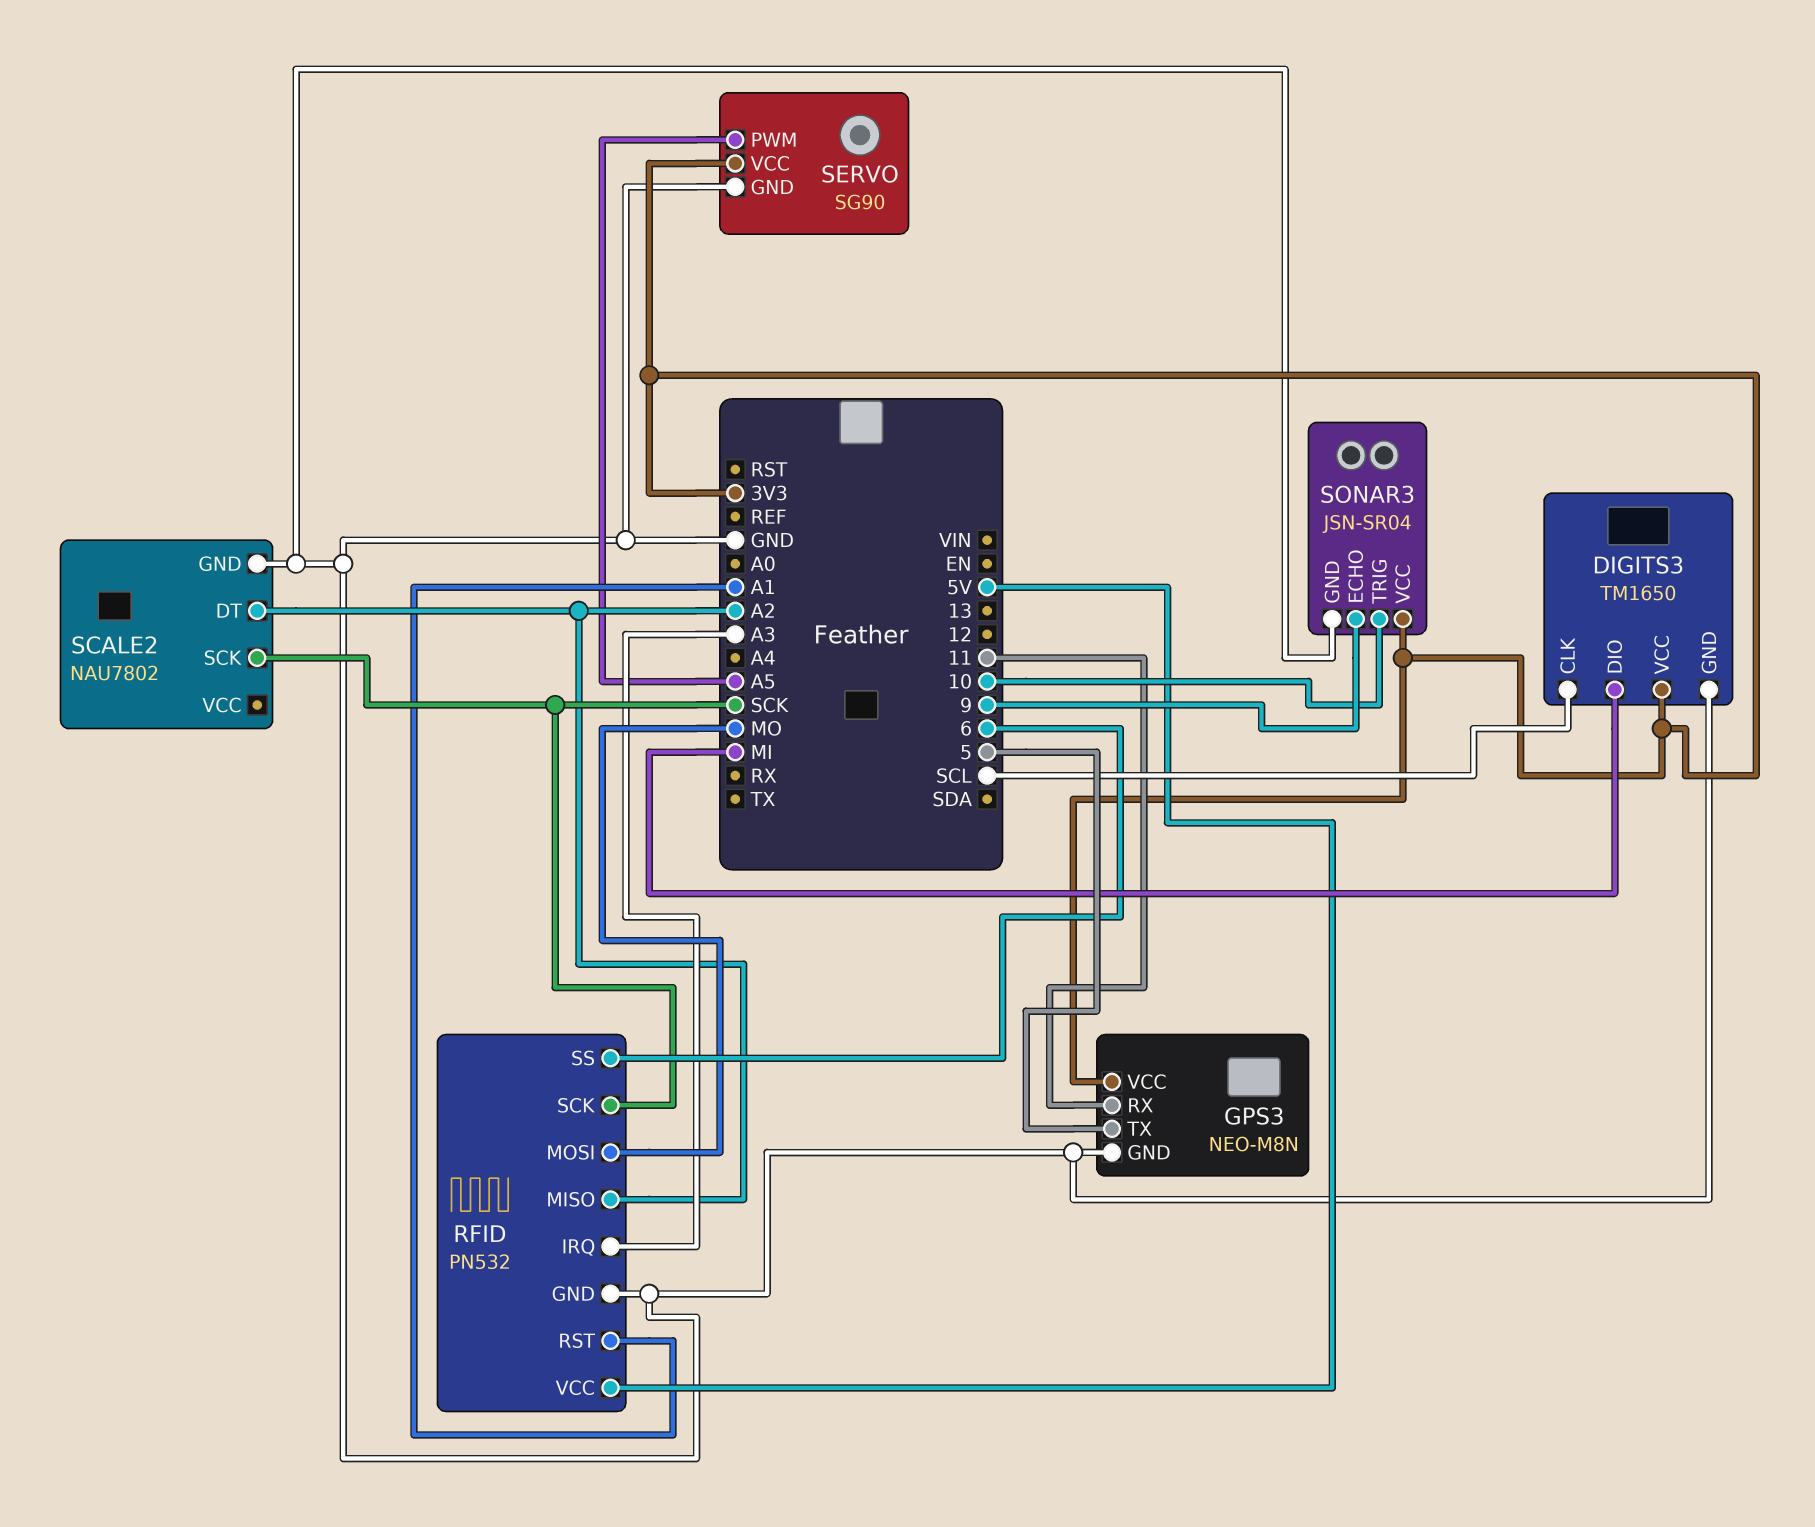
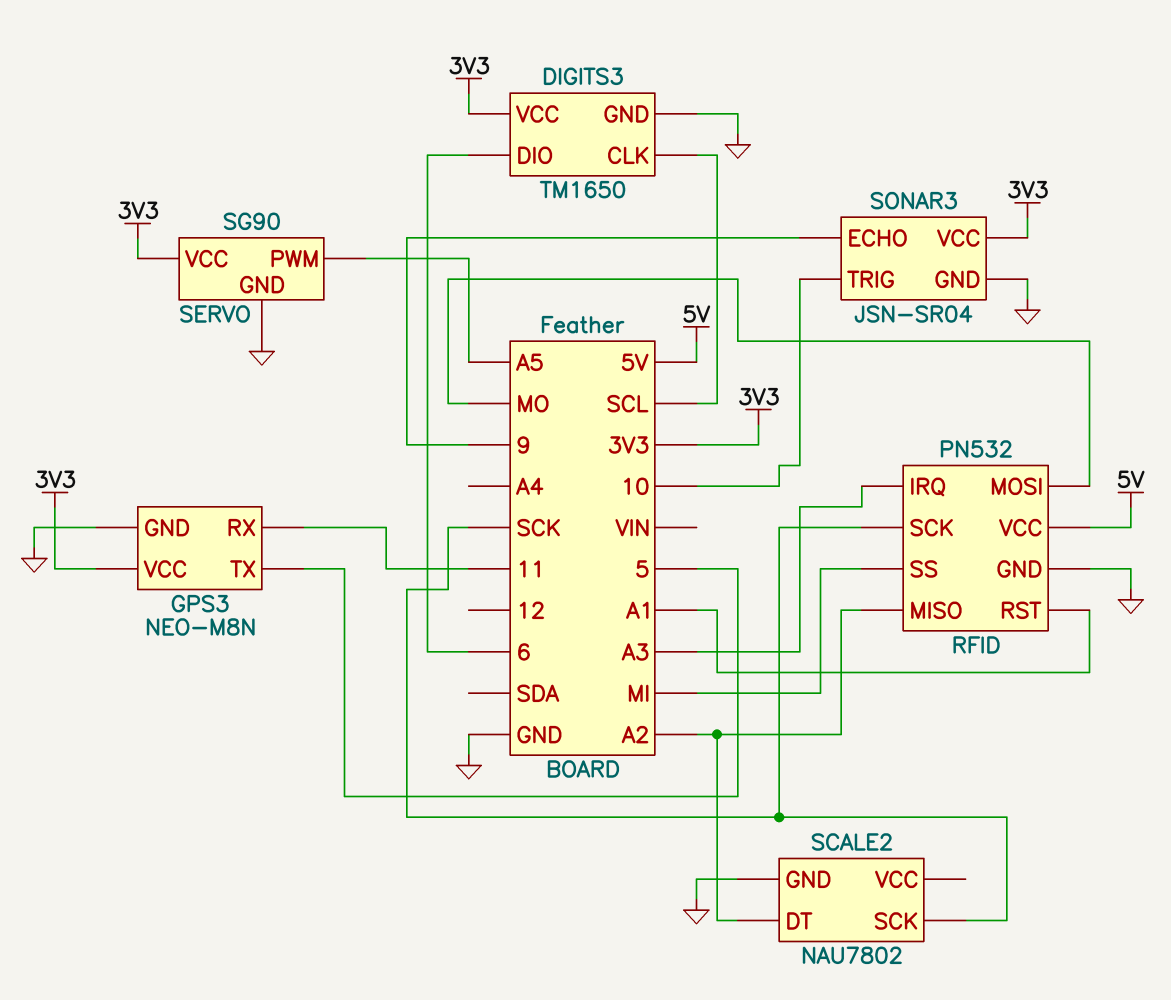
DIGITS3 pin DIO: MI -> 6
RFID pin SS: 6 -> MI

